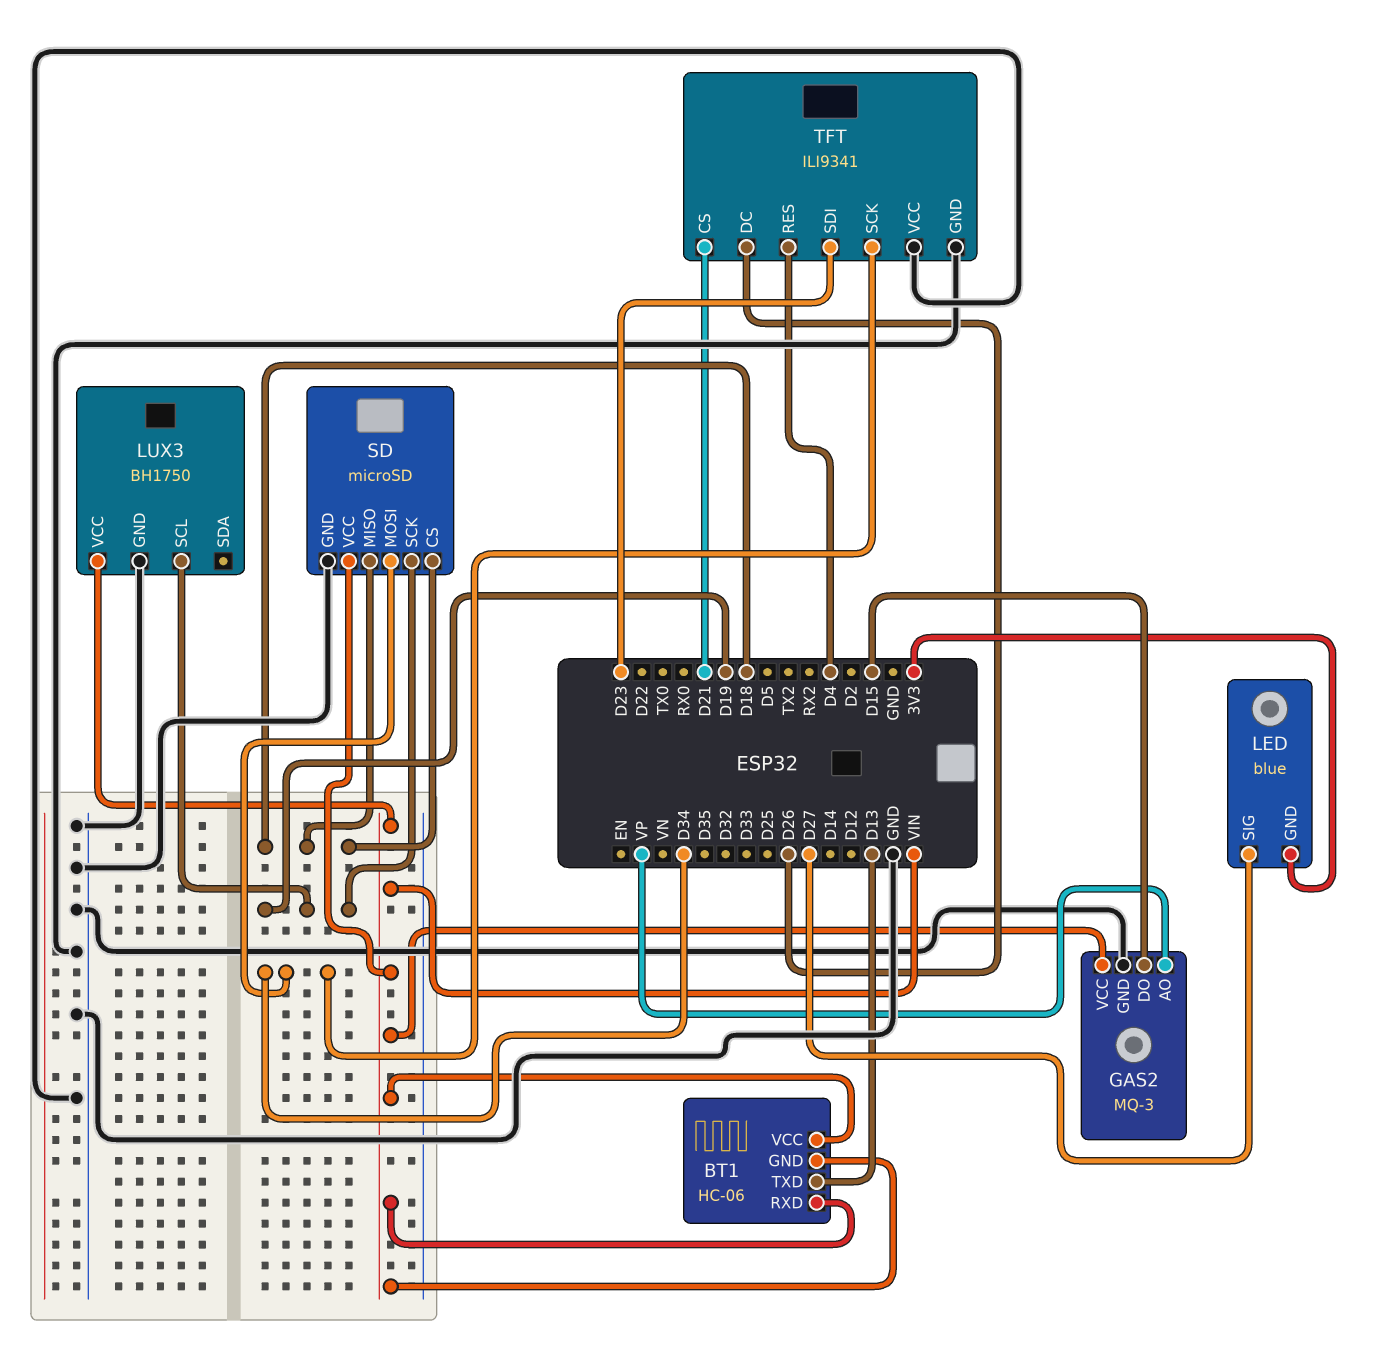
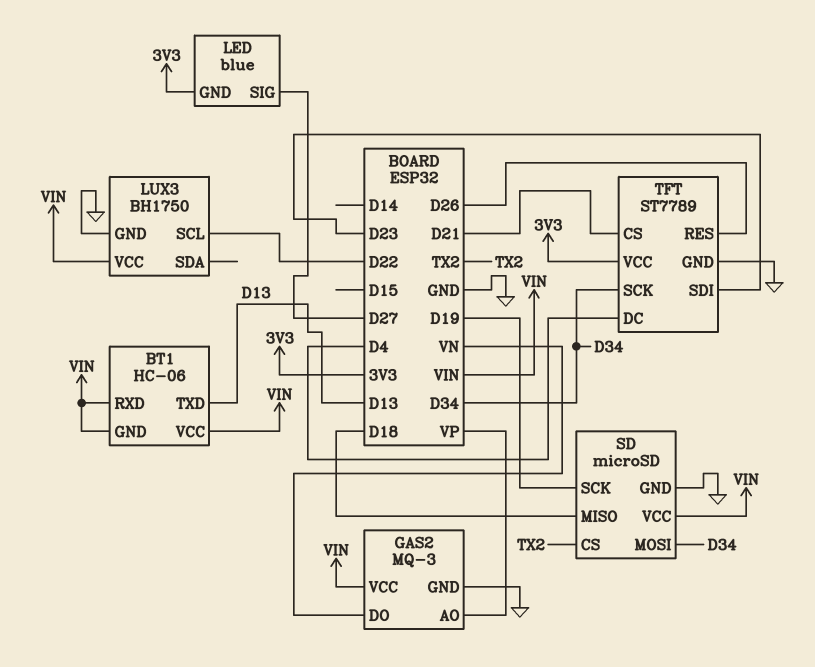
GAS2 pin DO: D15 -> VN
LUX3 pin SCL: D19 -> D22
SD pin CS: D18 -> TX2
TFT: ILI9341 -> ST7789
TFT pin DC: D26 -> D4
TFT pin RES: D4 -> D26
TFT pin VCC: GND -> 3V3

